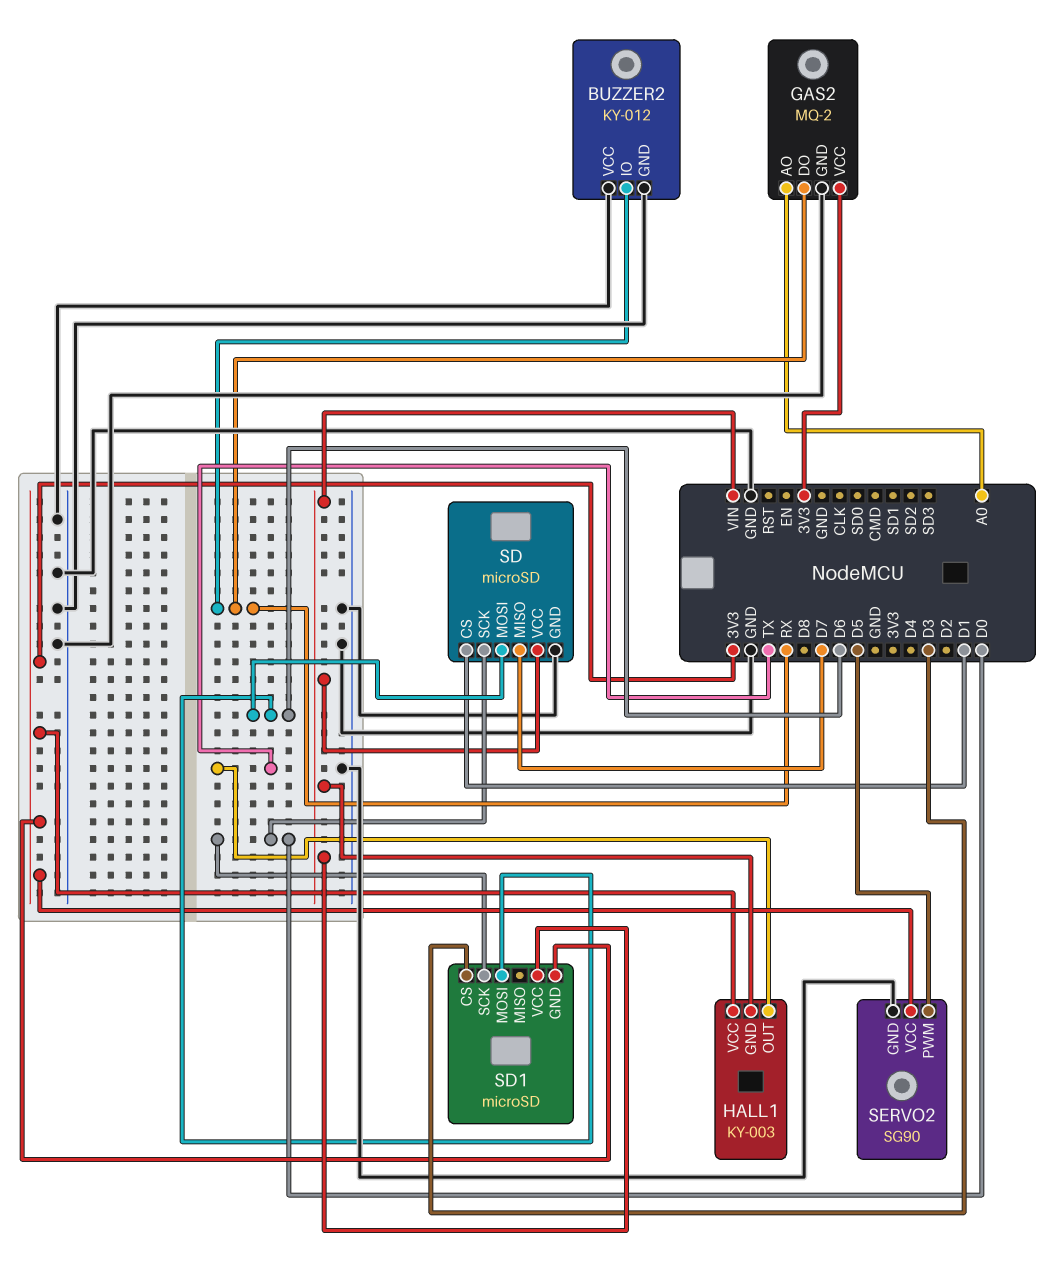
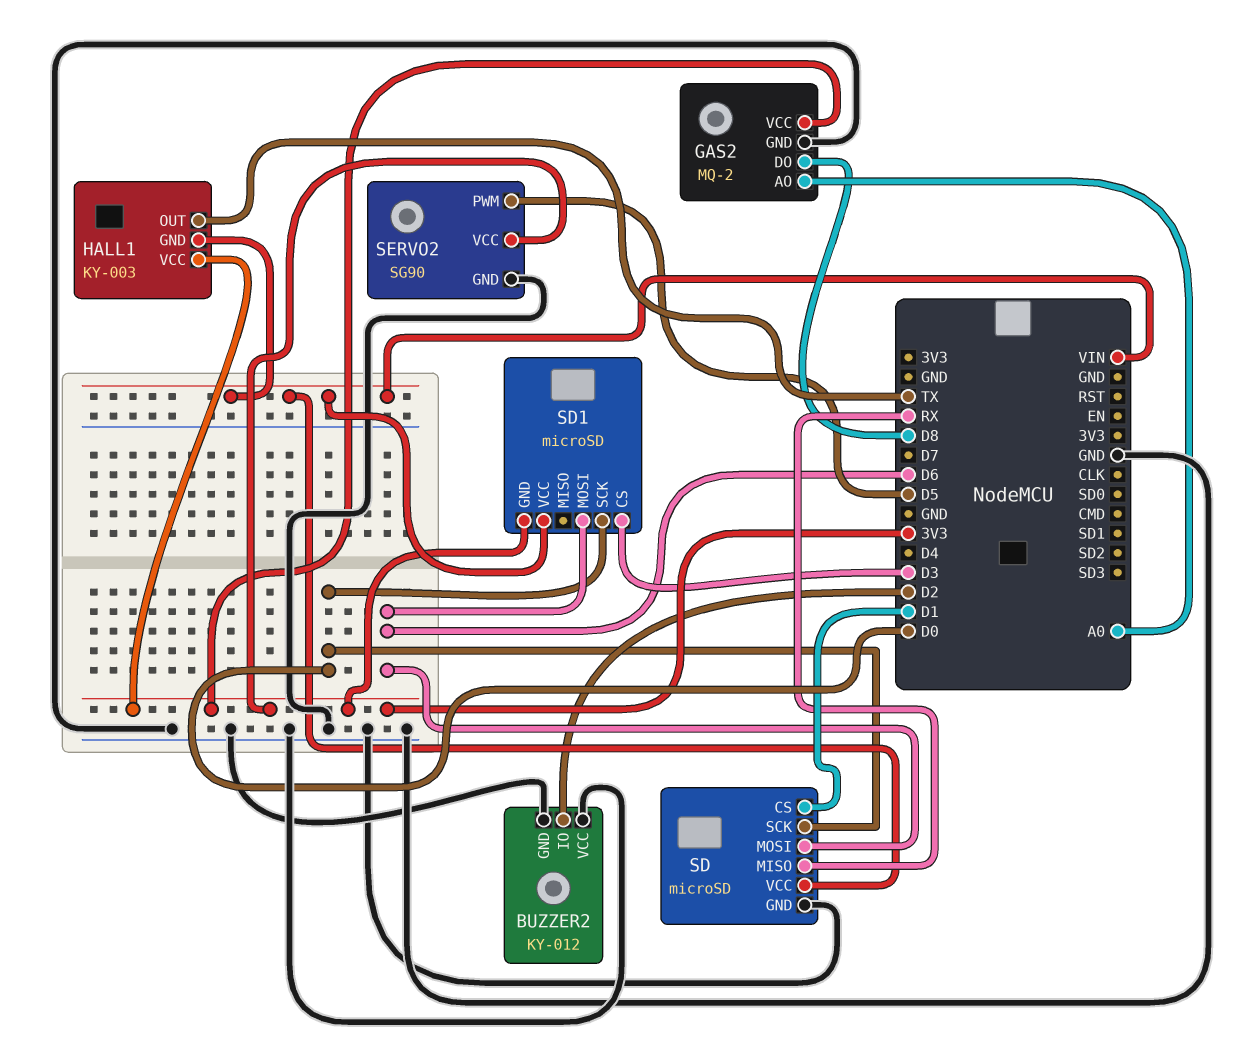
BUZZER2 pin IO: RX -> D2
GAS2 pin DO: RX -> D8
SD pin MISO: D7 -> RX

